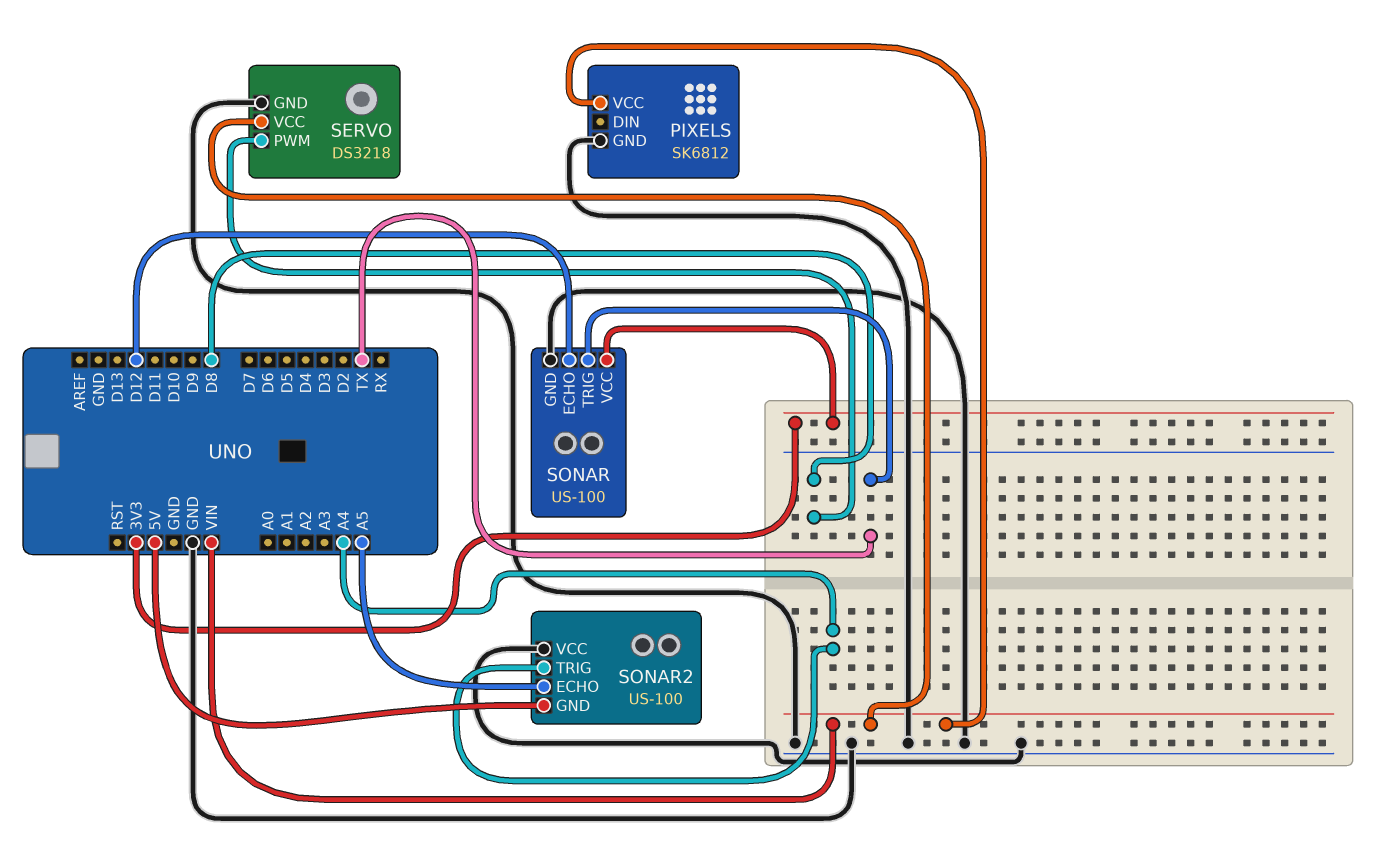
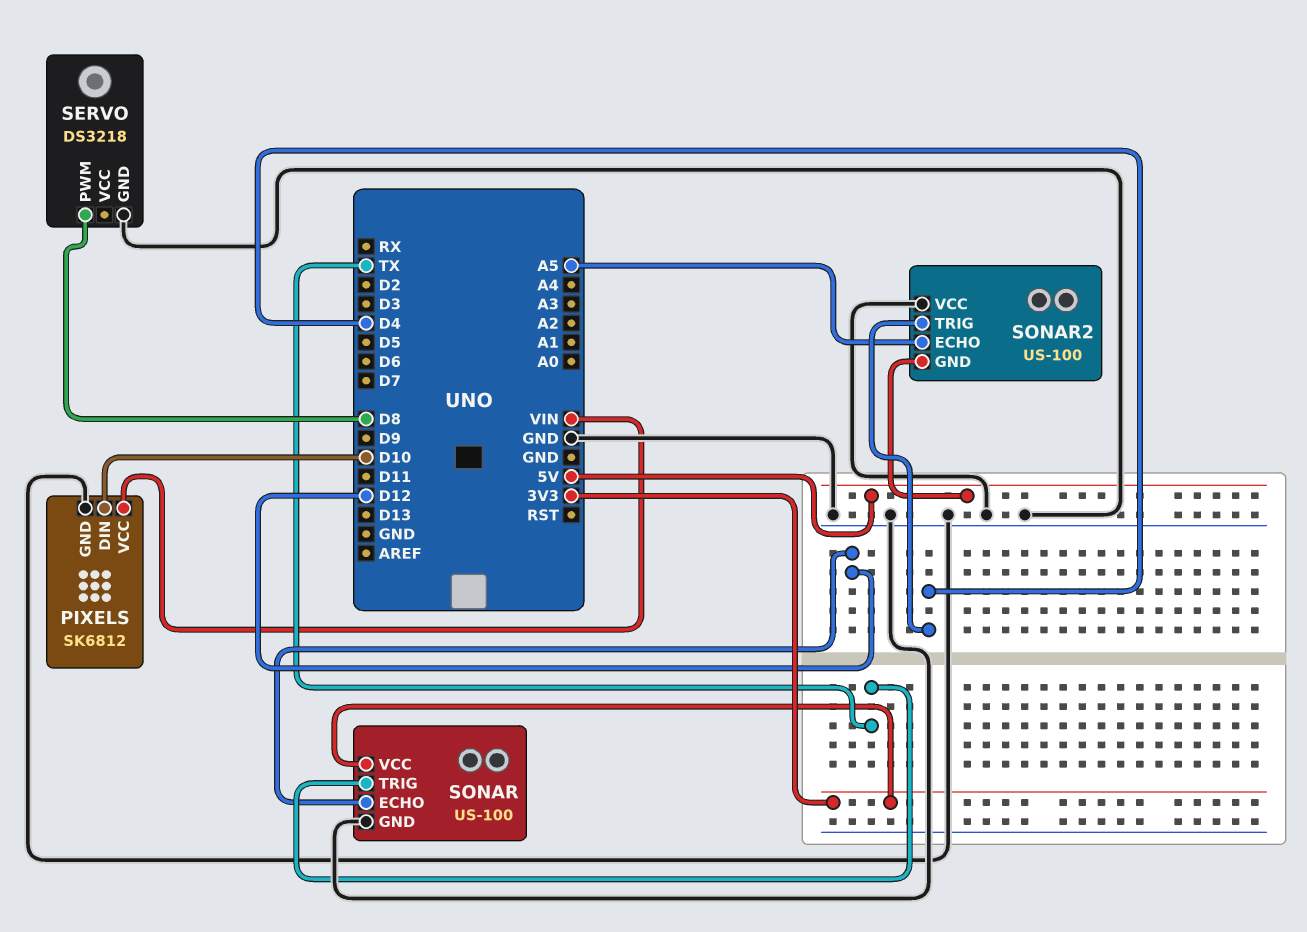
PIXELS pin DIN: none -> D10
SERVO pin VCC: VIN -> none
SONAR2 pin TRIG: A4 -> D4

